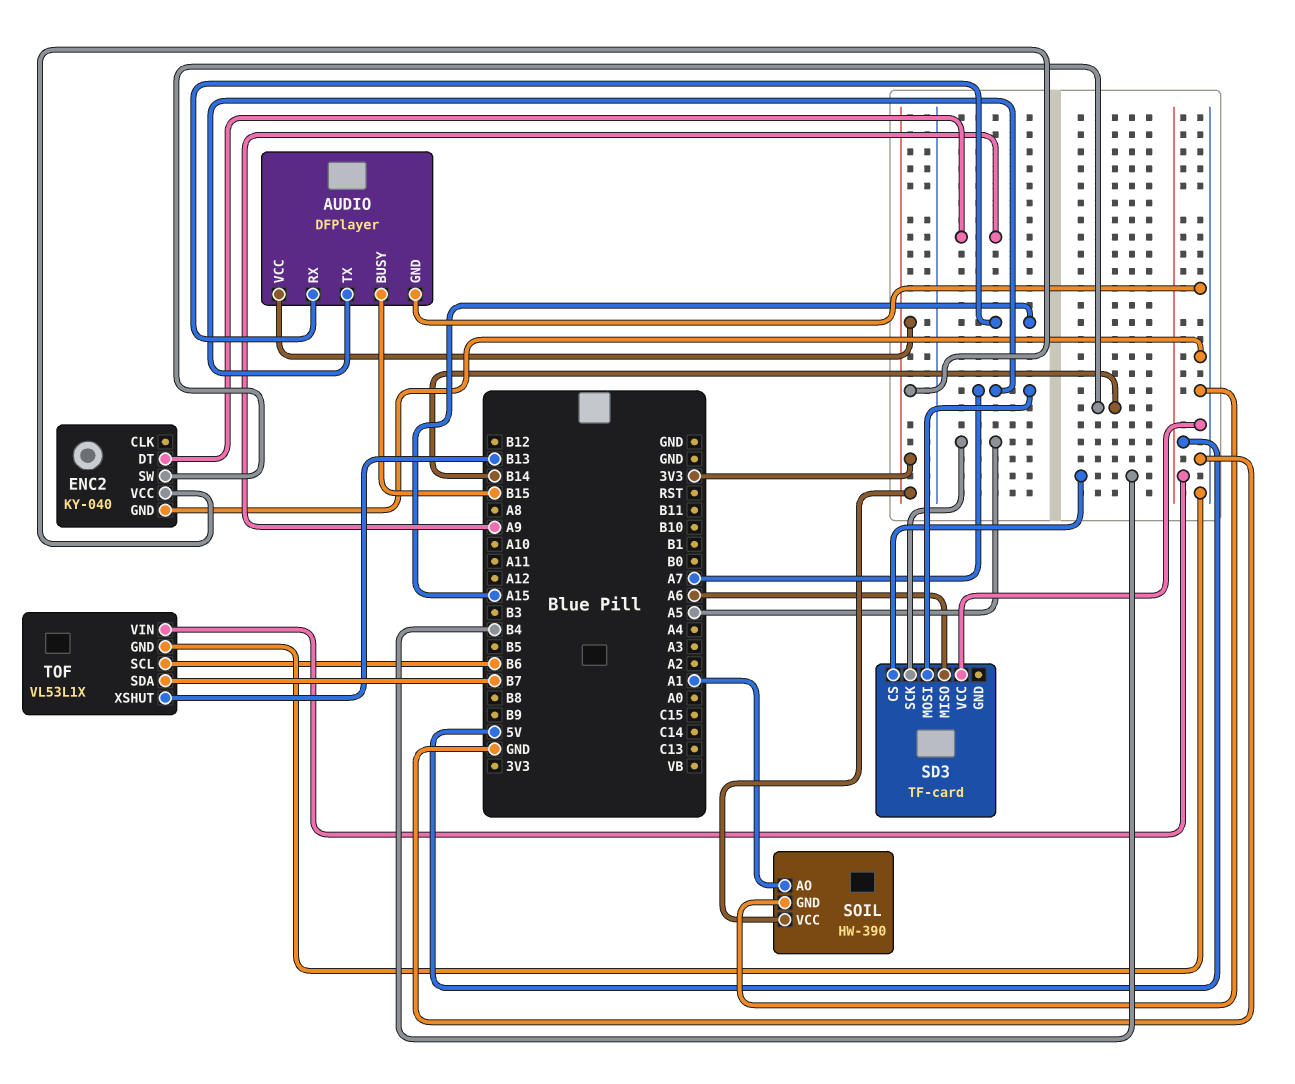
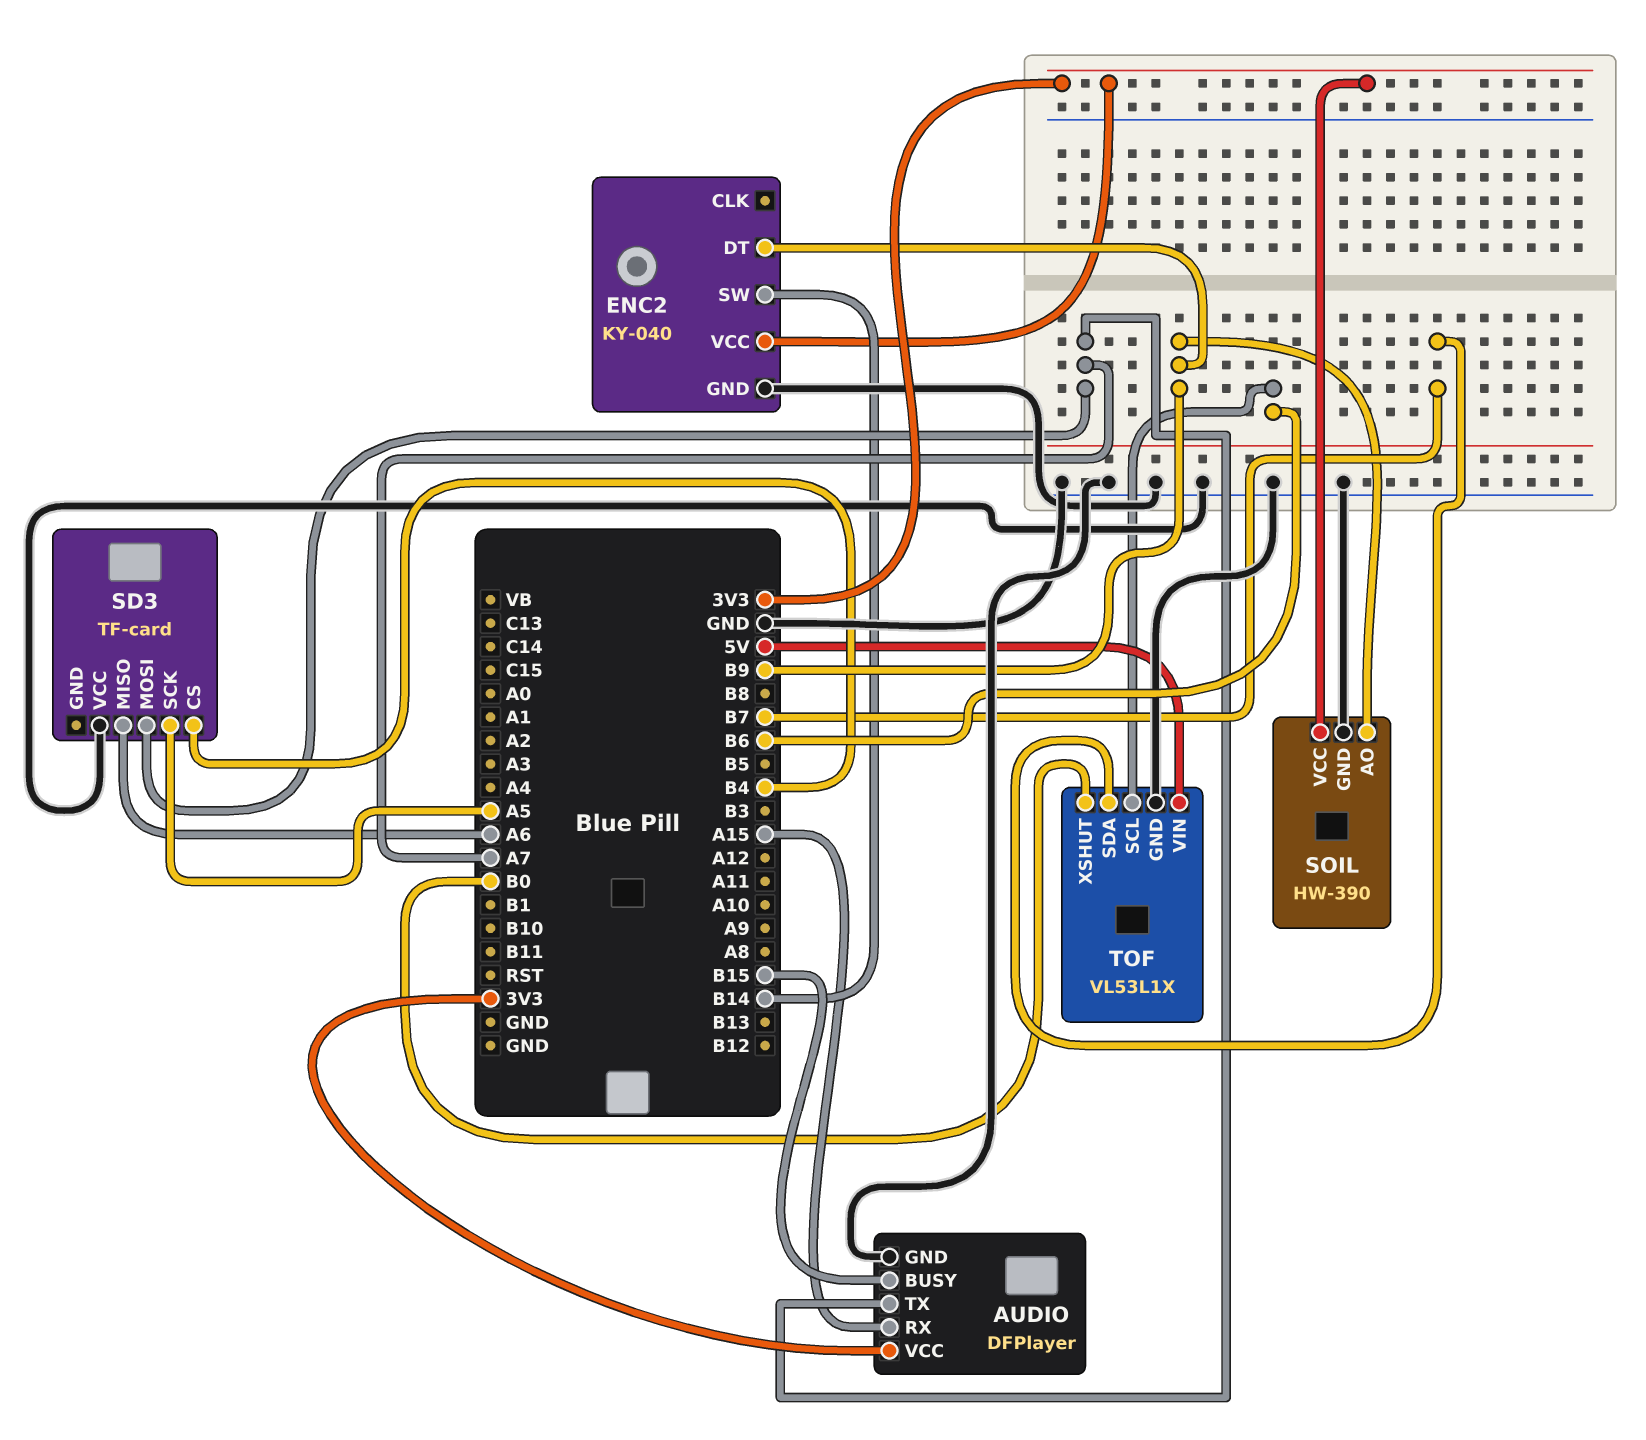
ENC2 pin DT: A9 -> B9
SOIL pin AO: A1 -> B9
TOF pin XSHUT: B13 -> B0

